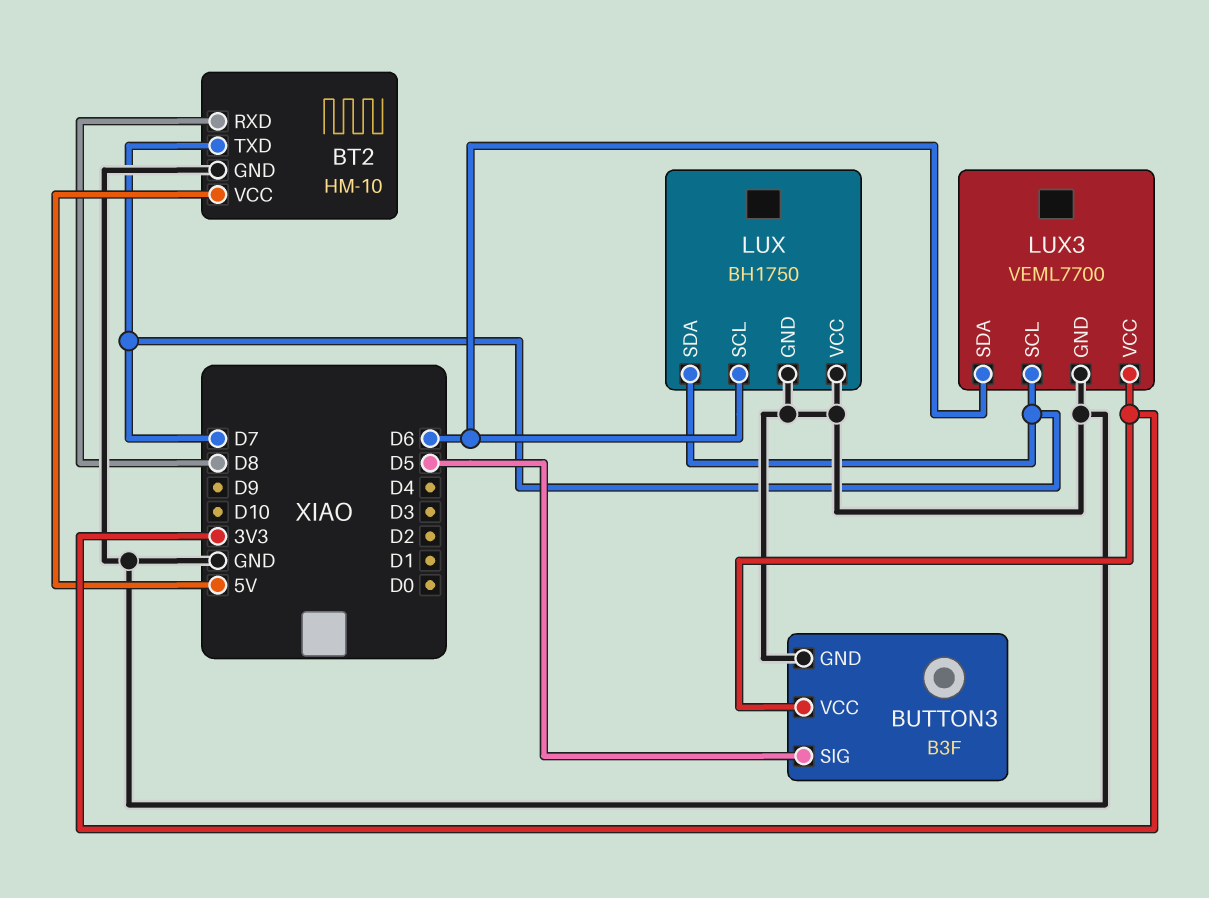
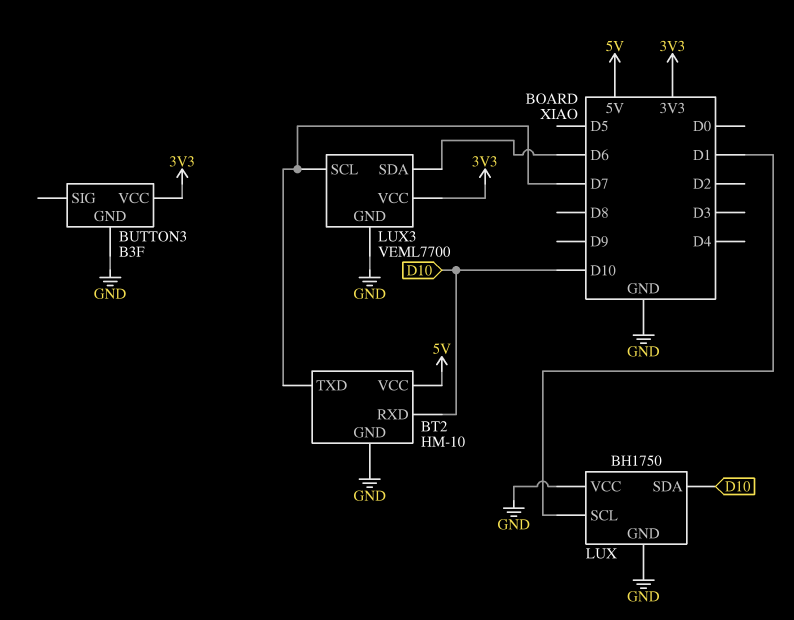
BT2 pin RXD: D8 -> D10
BUTTON3 pin SIG: D5 -> none
LUX pin SCL: D6 -> D1
LUX pin SDA: D7 -> D10

